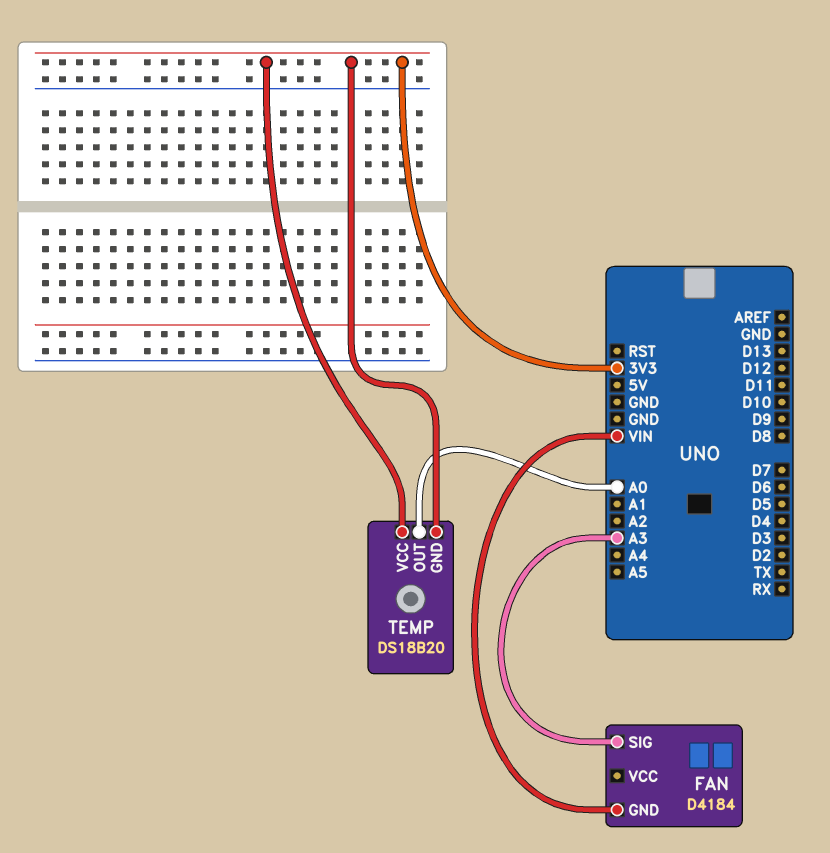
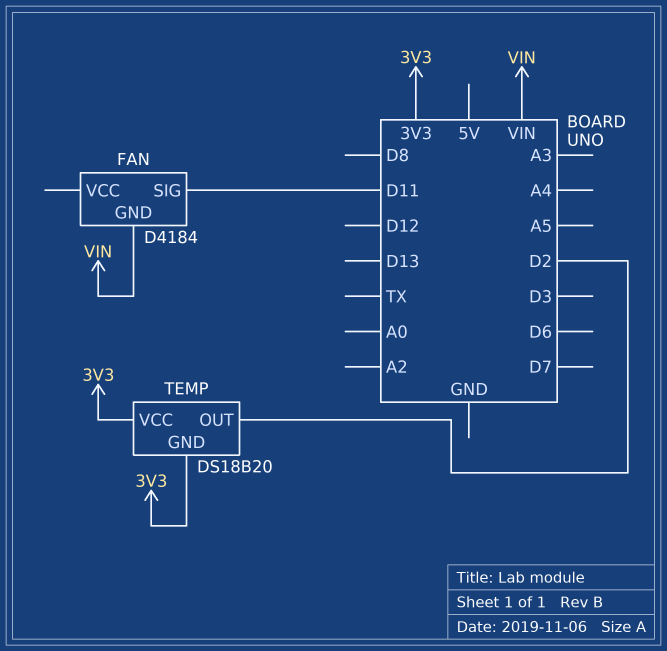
FAN pin SIG: A3 -> D11
TEMP pin OUT: A0 -> D2

